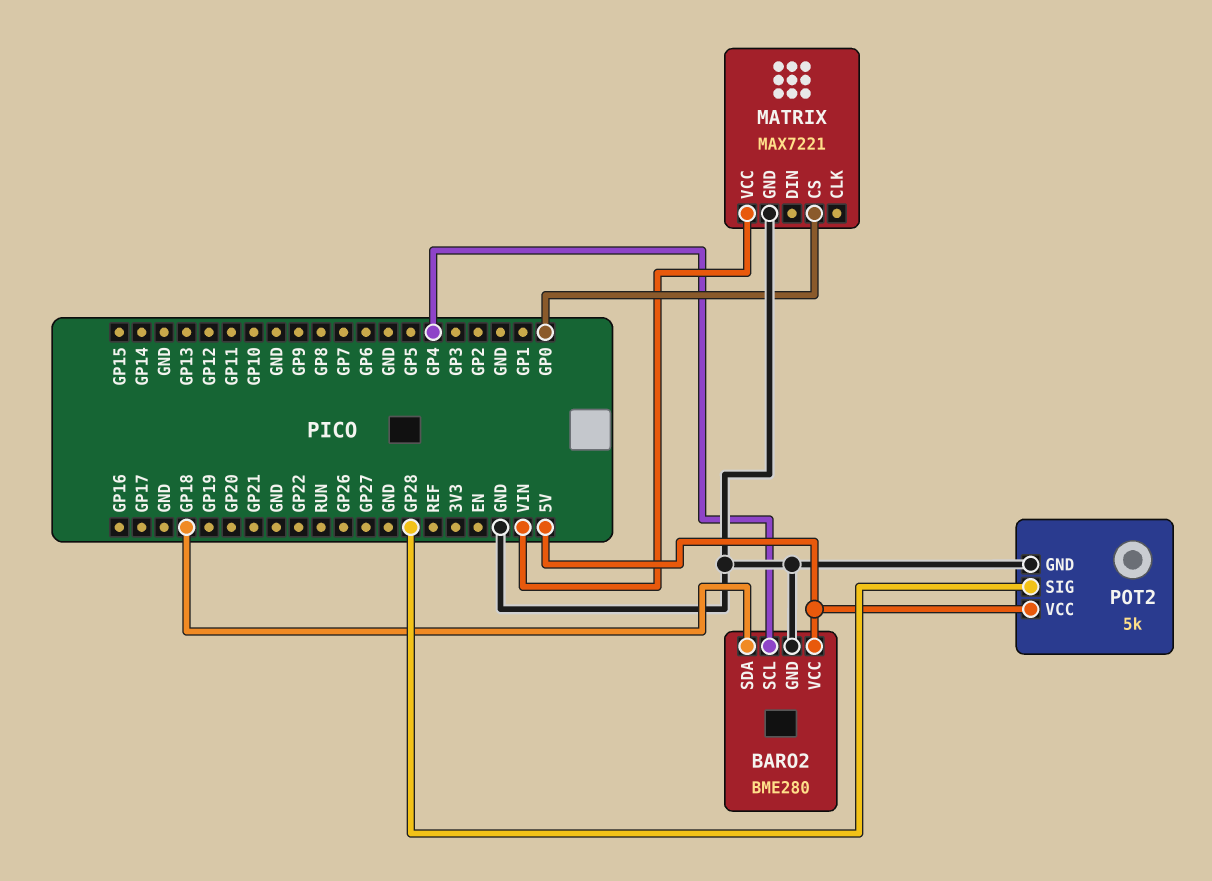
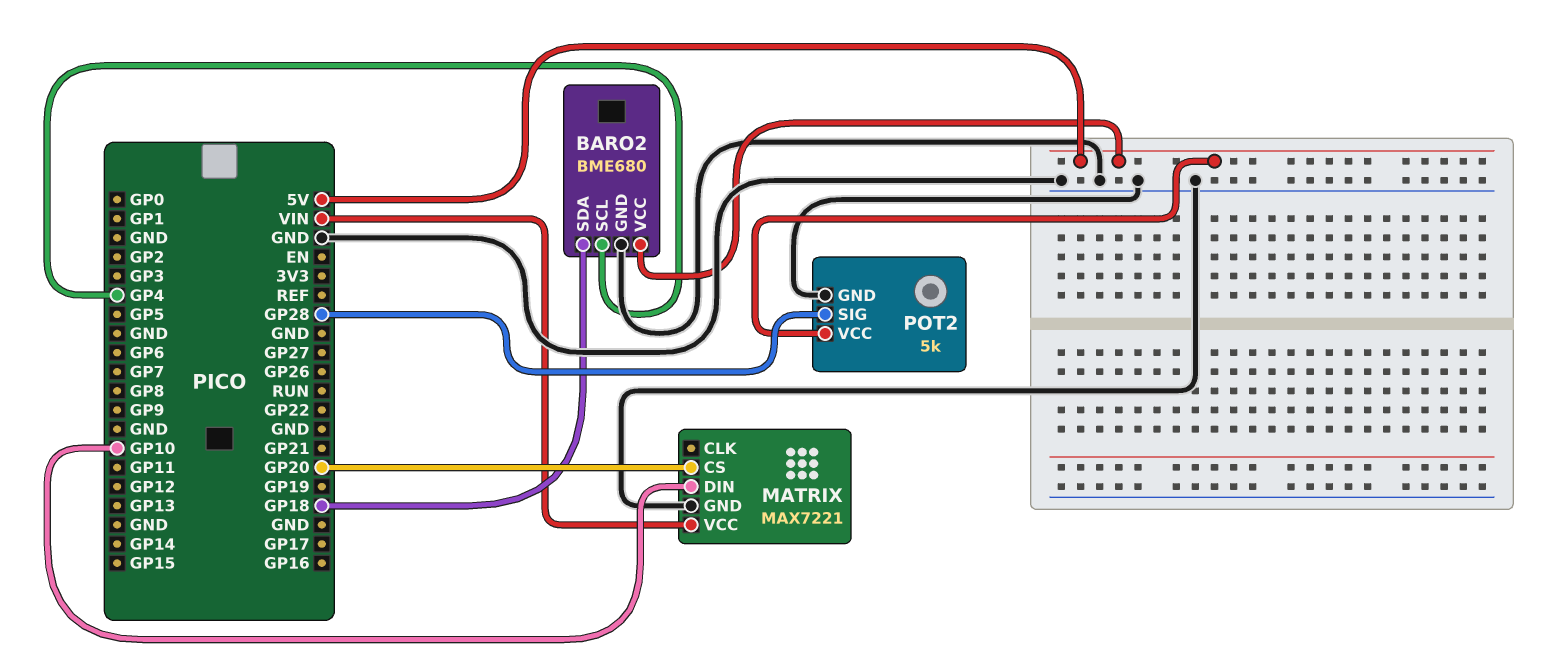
BARO2: BME280 -> BME680
MATRIX pin CS: GP0 -> GP20
MATRIX pin DIN: none -> GP10

